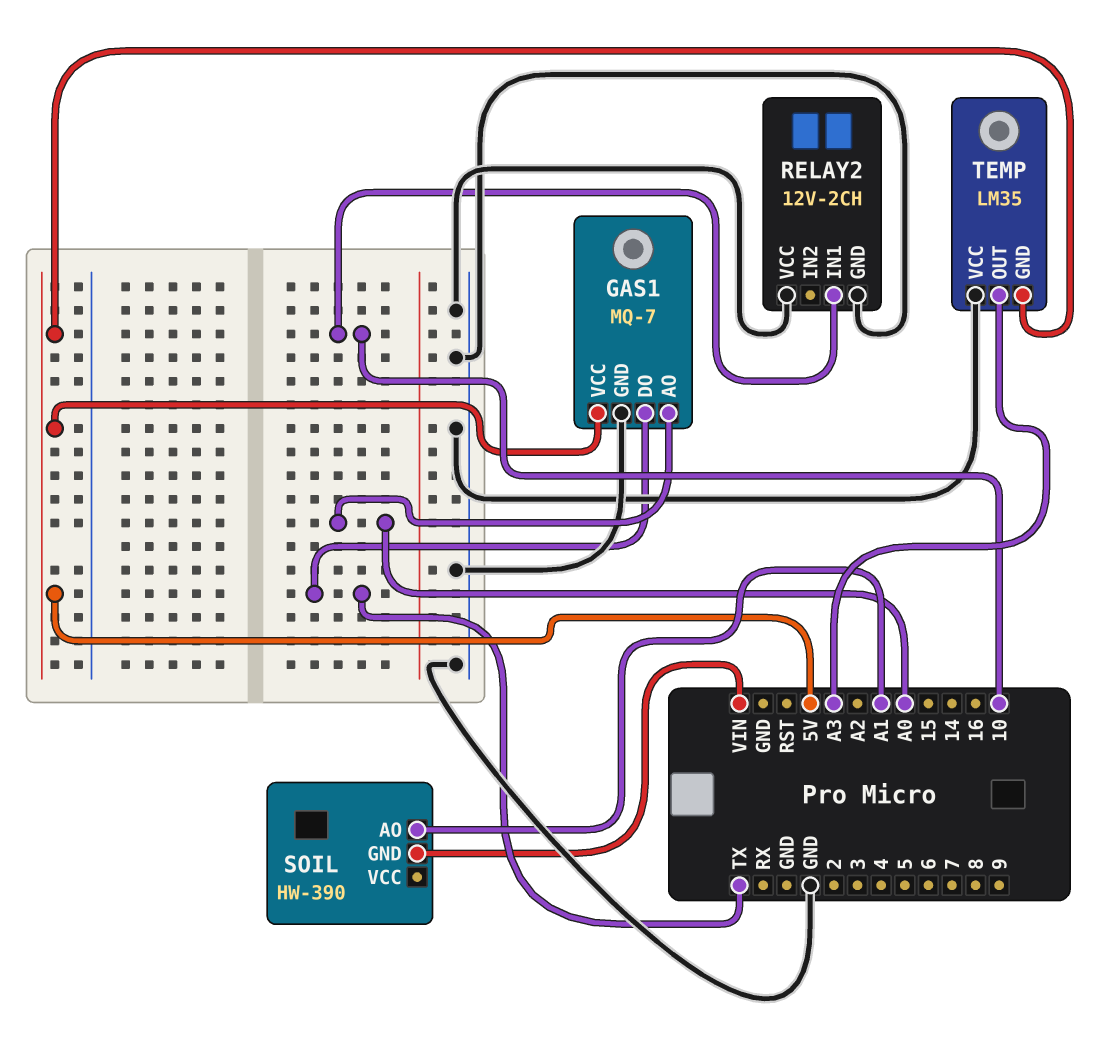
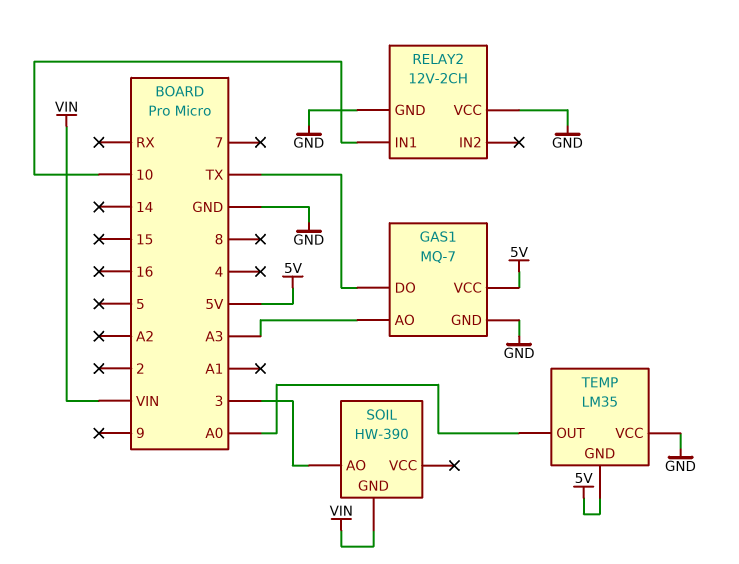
GAS1 pin AO: A0 -> A3
SOIL pin AO: A1 -> 3
TEMP pin OUT: A3 -> A0

